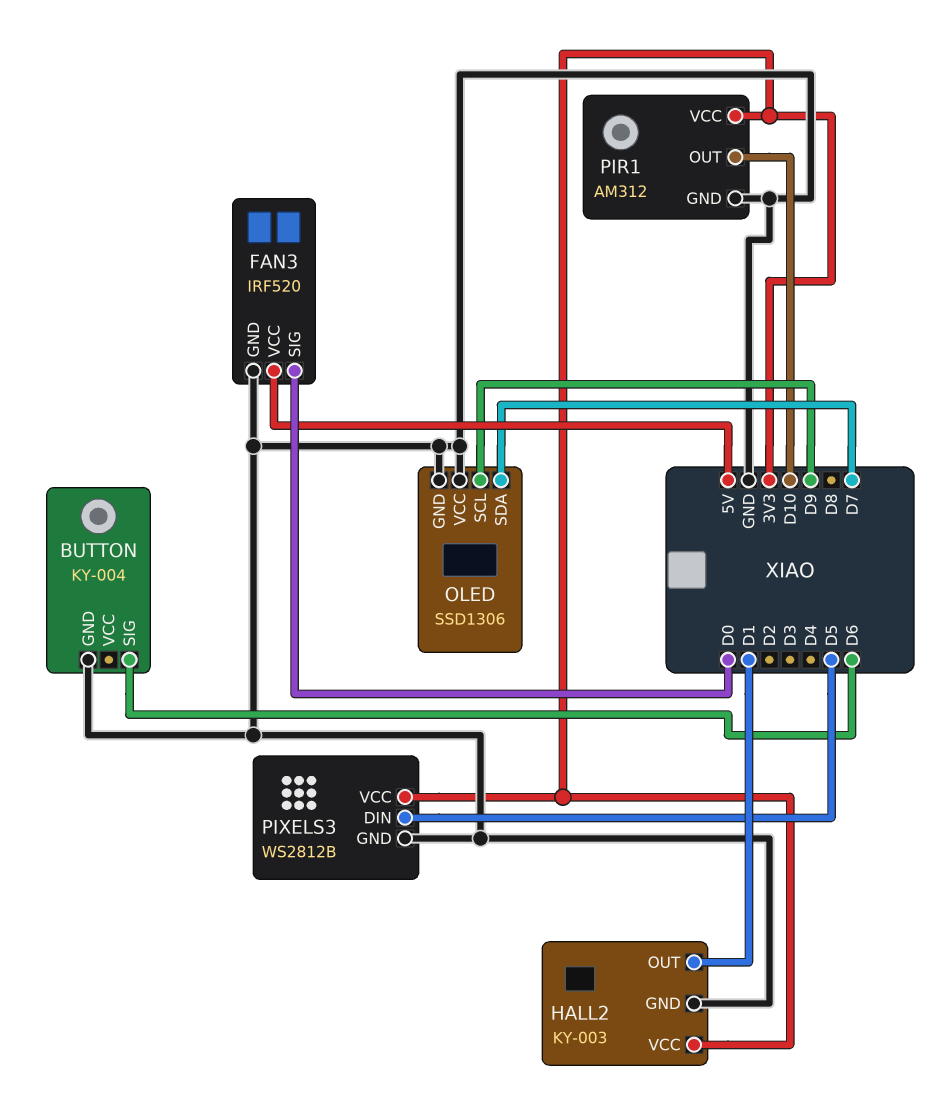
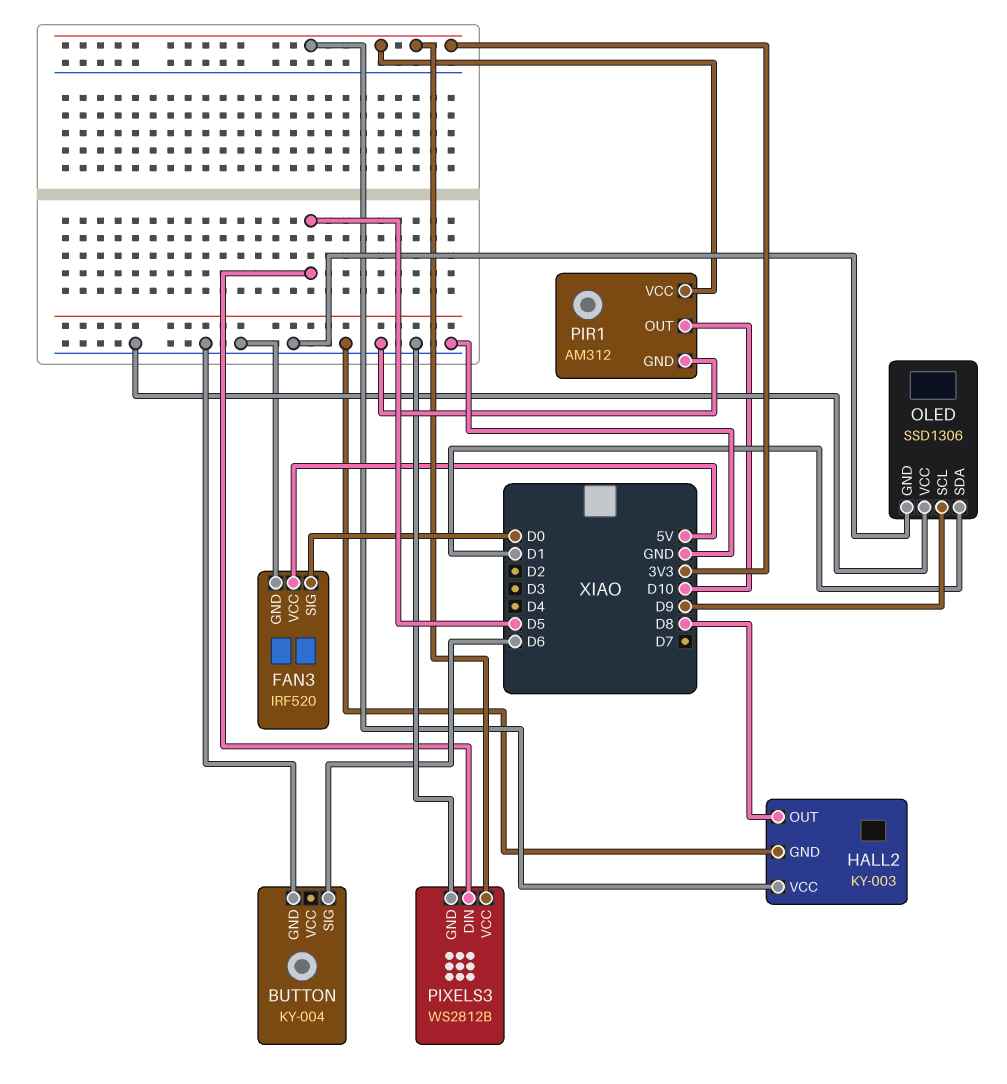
HALL2 pin OUT: D1 -> D8
OLED pin SDA: D7 -> D1

